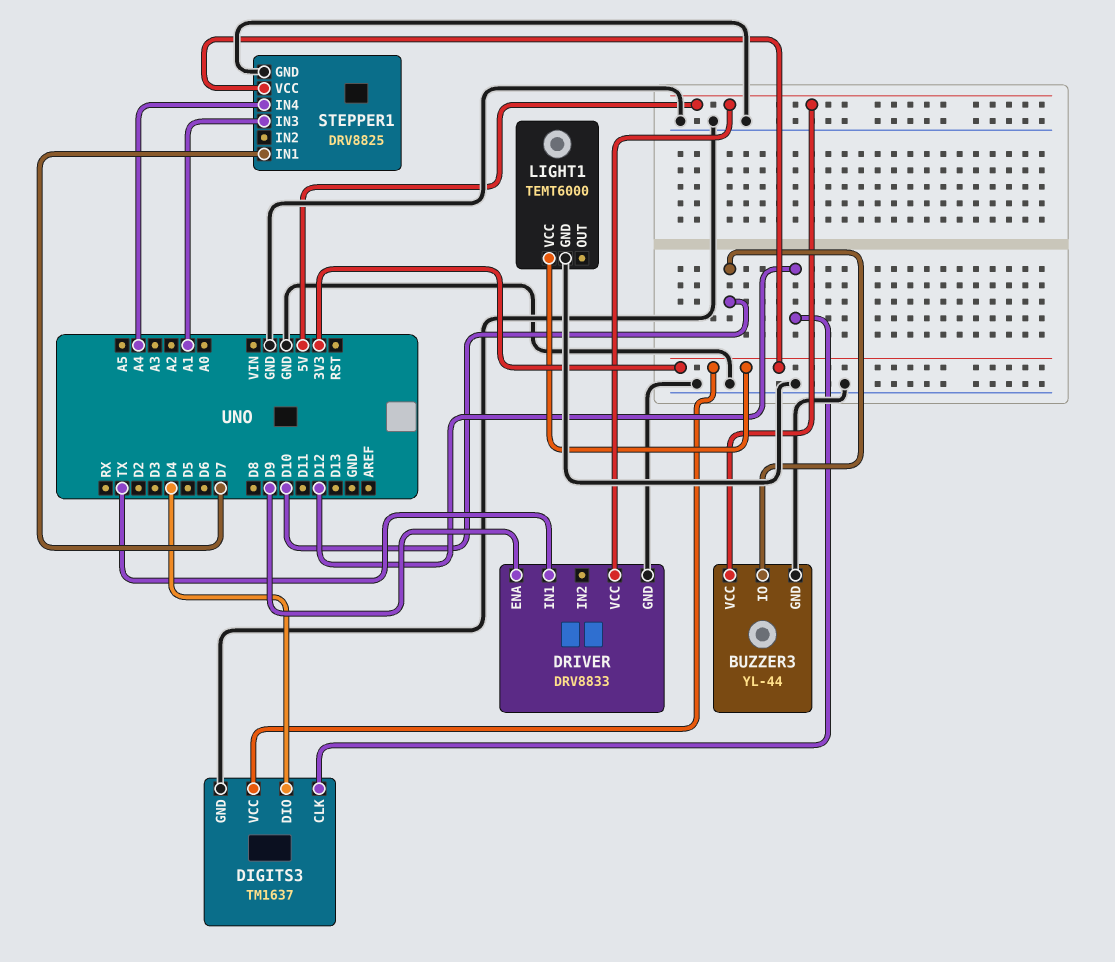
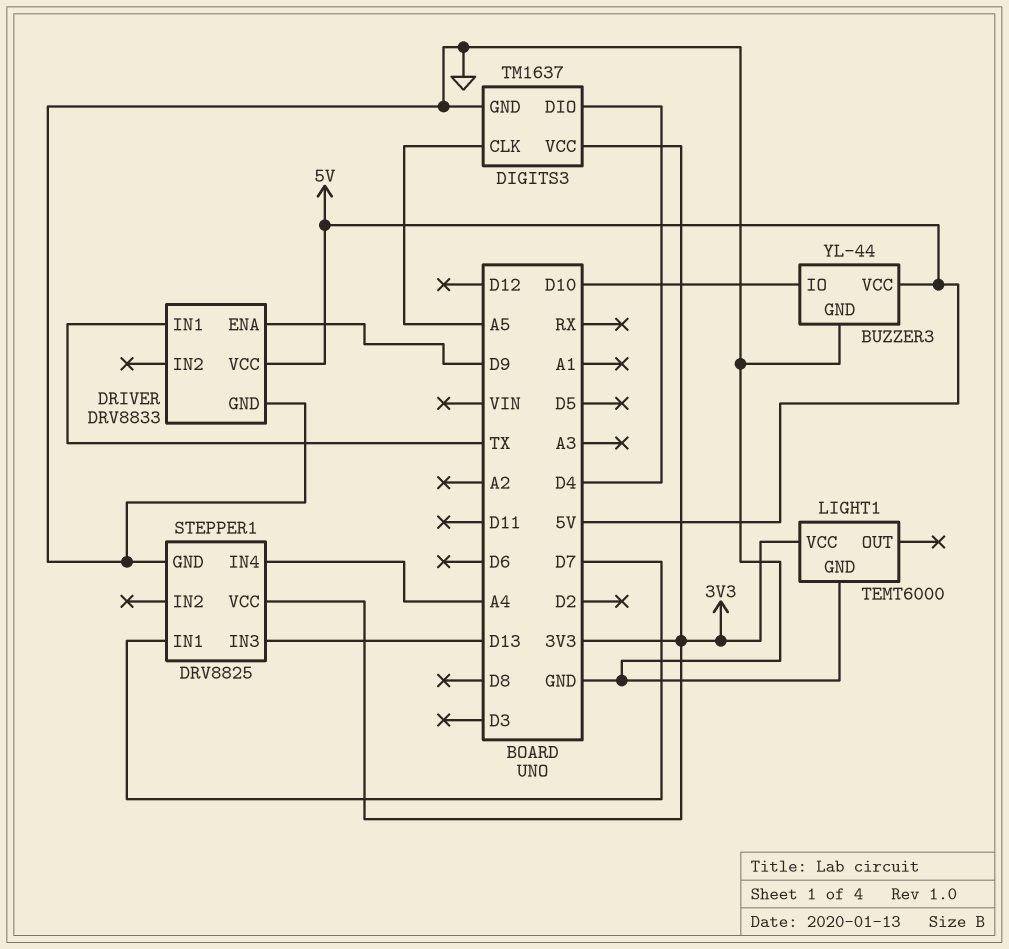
DIGITS3 pin CLK: D12 -> A5
STEPPER1 pin IN3: A1 -> D13

